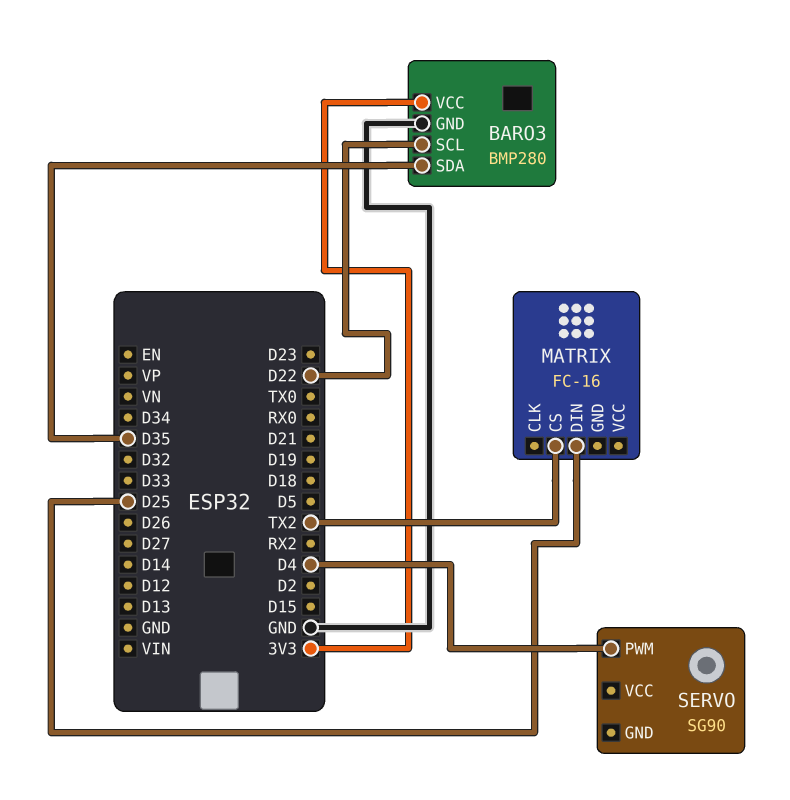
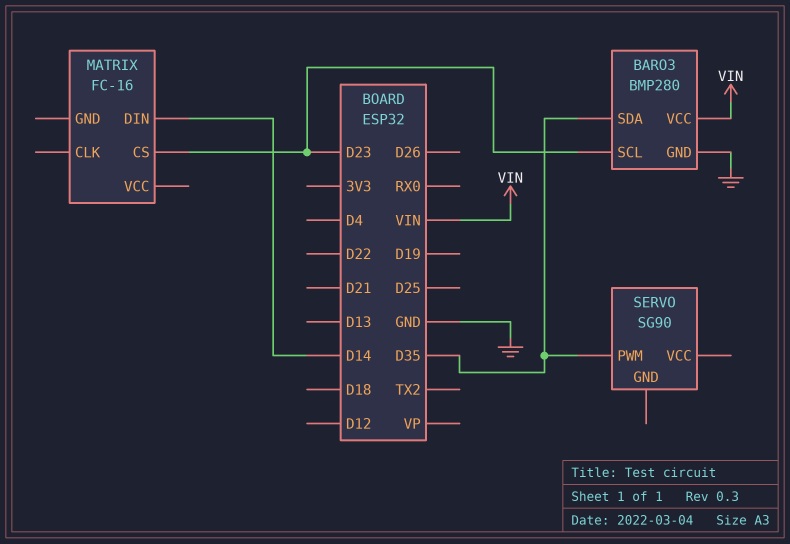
BARO3 pin SCL: D22 -> D23
BARO3 pin VCC: 3V3 -> VIN
MATRIX pin CS: TX2 -> D23
MATRIX pin DIN: D25 -> D14
SERVO pin PWM: D4 -> D35

